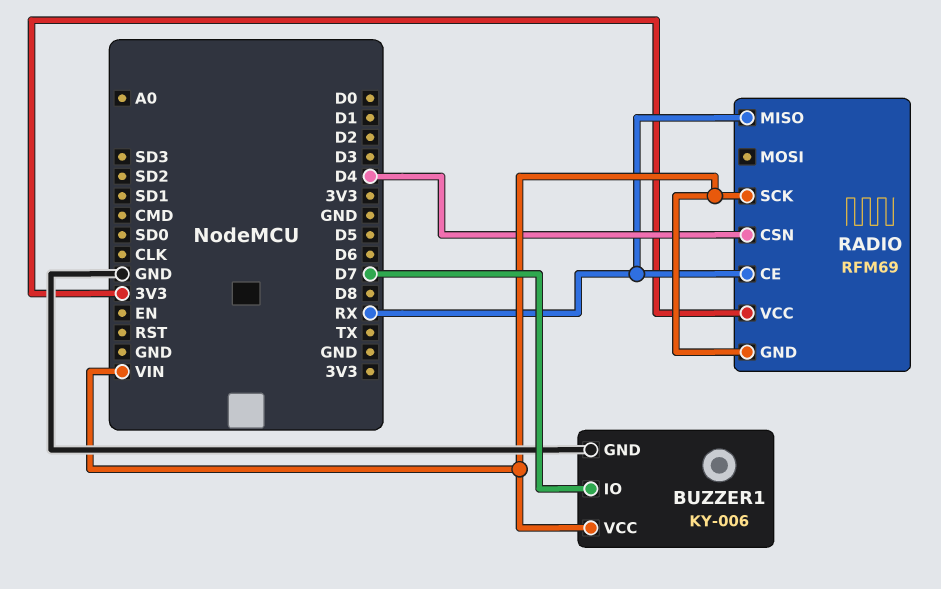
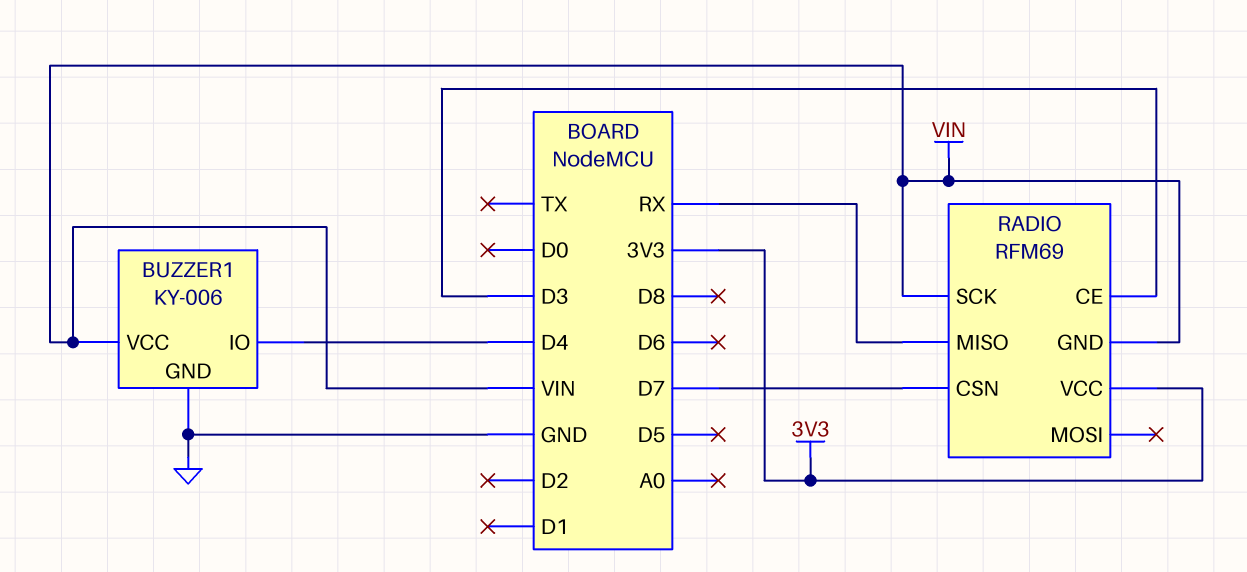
BUZZER1 pin IO: D7 -> D4
RADIO pin CE: RX -> D3
RADIO pin CSN: D4 -> D7

